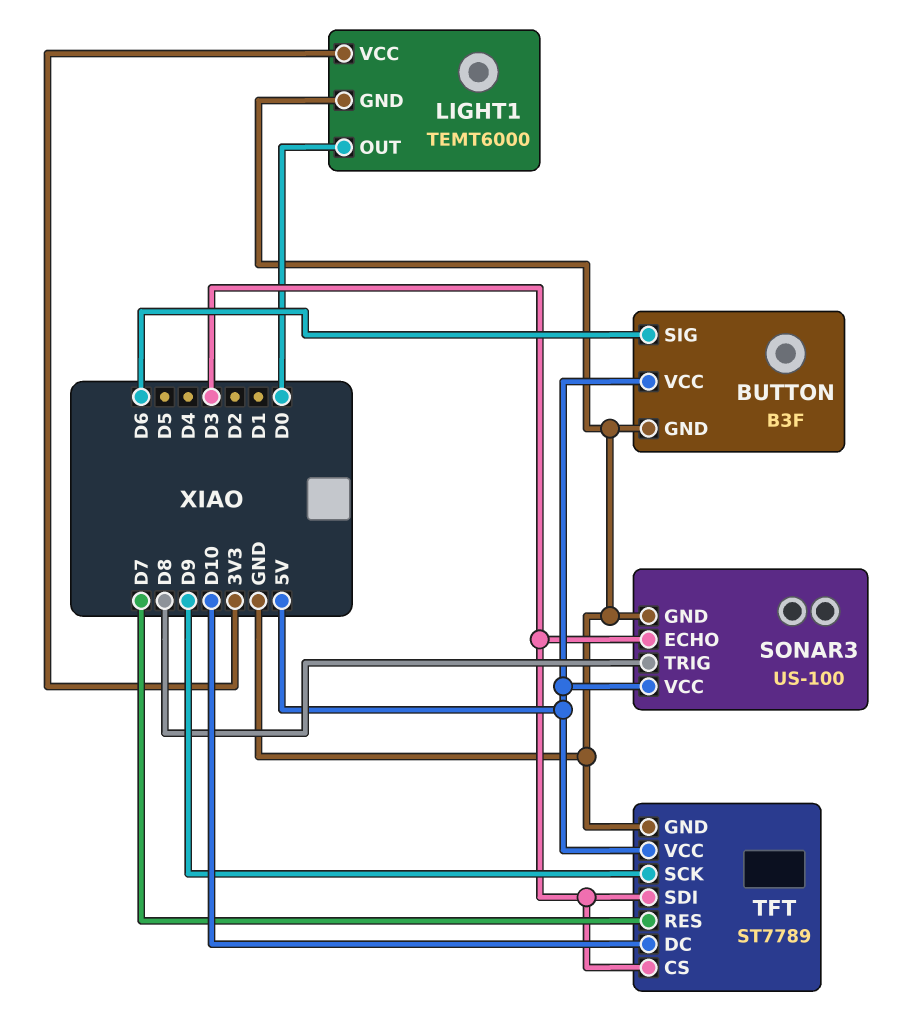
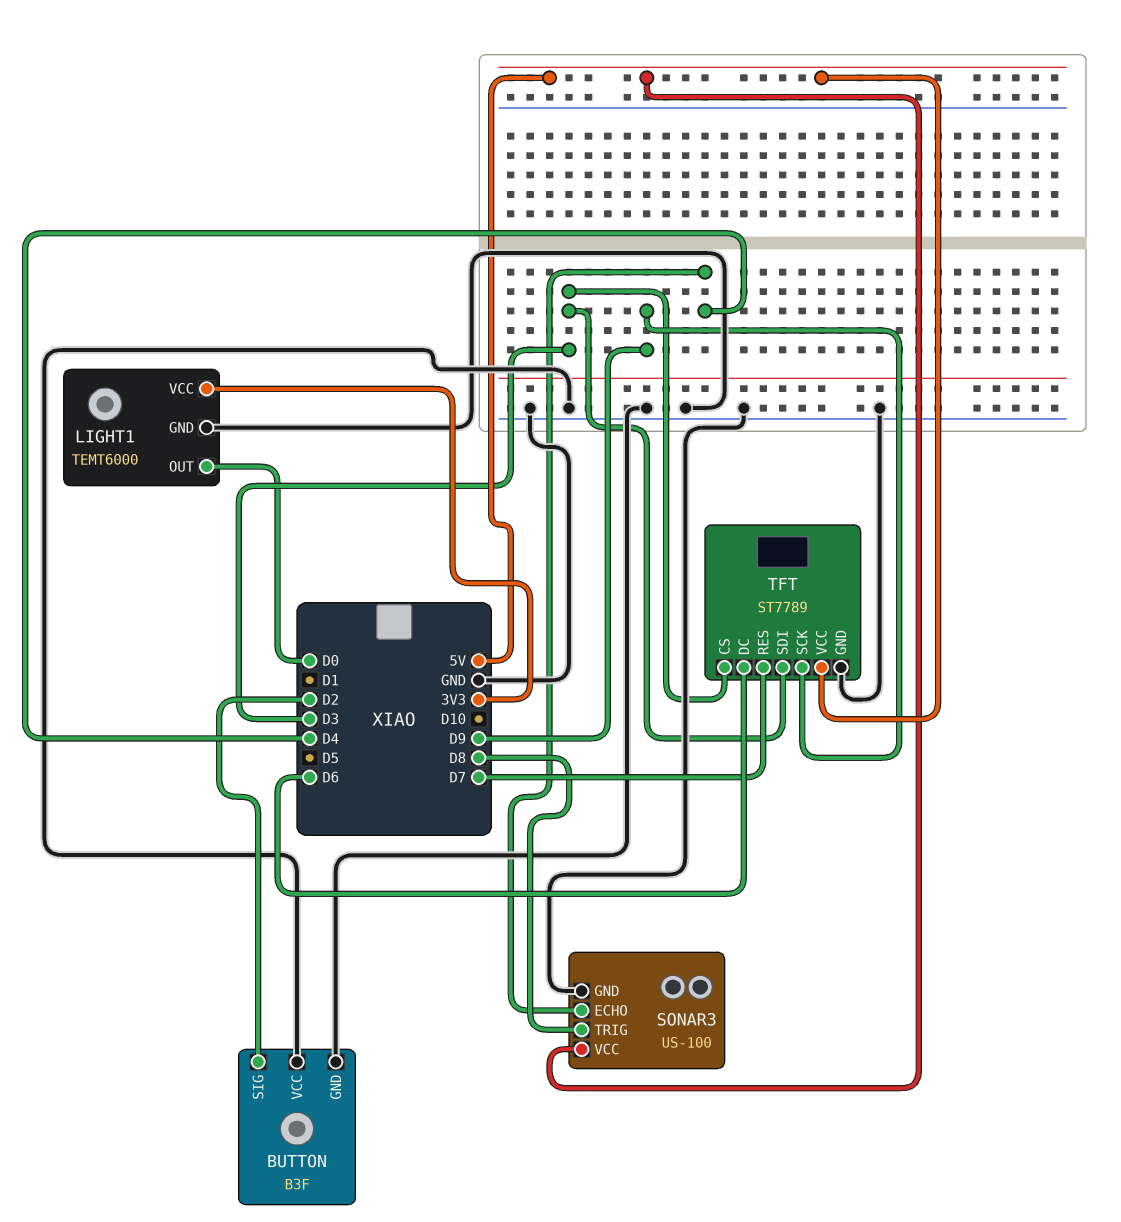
BUTTON pin SIG: D6 -> D2
BUTTON pin VCC: 5V -> GND
SONAR3 pin ECHO: D3 -> D4
TFT pin DC: D10 -> D6

